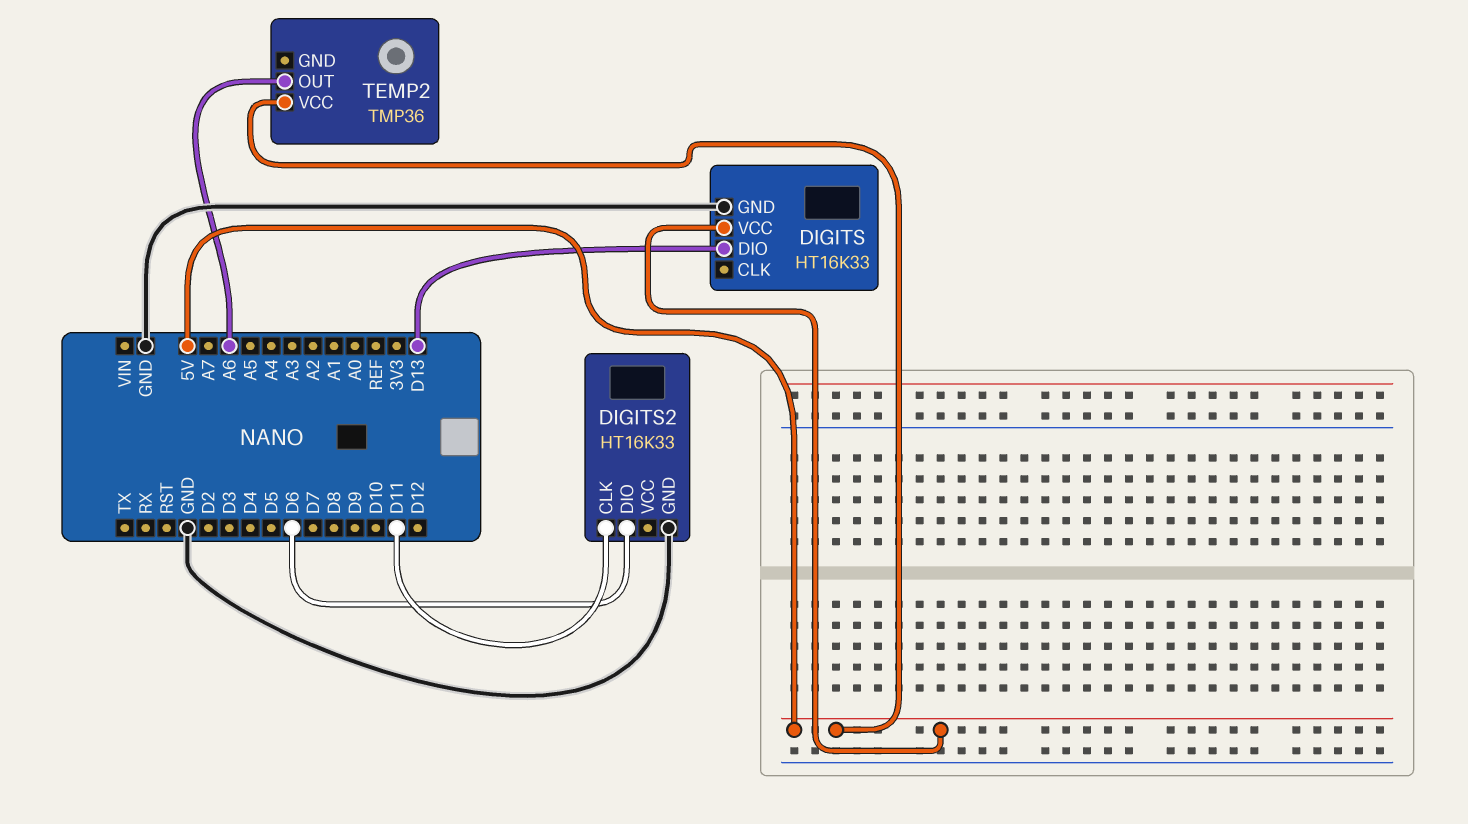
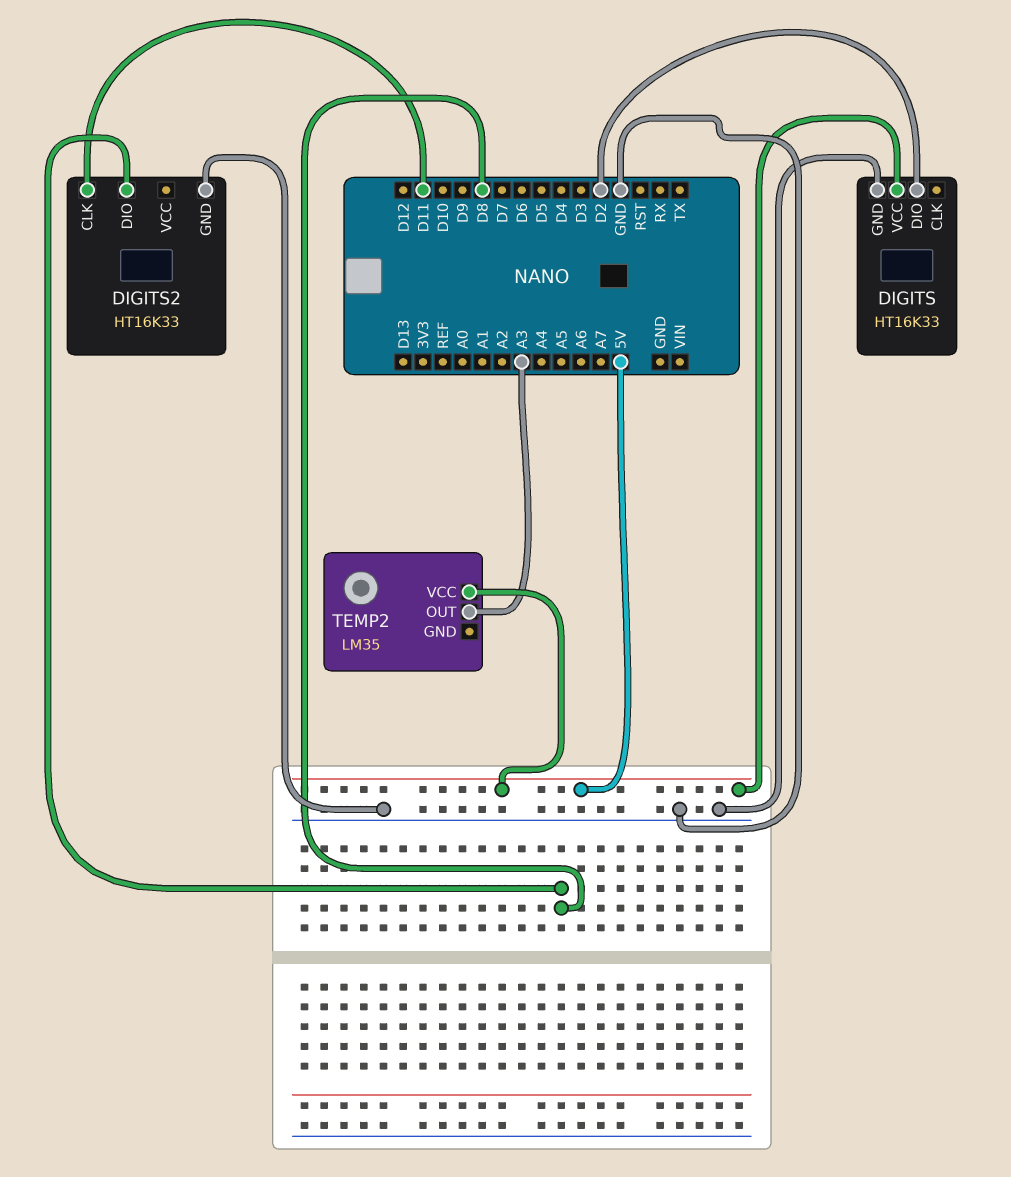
DIGITS pin DIO: D13 -> D2
DIGITS2 pin DIO: D6 -> D8
TEMP2: TMP36 -> LM35
TEMP2 pin OUT: A6 -> A3

